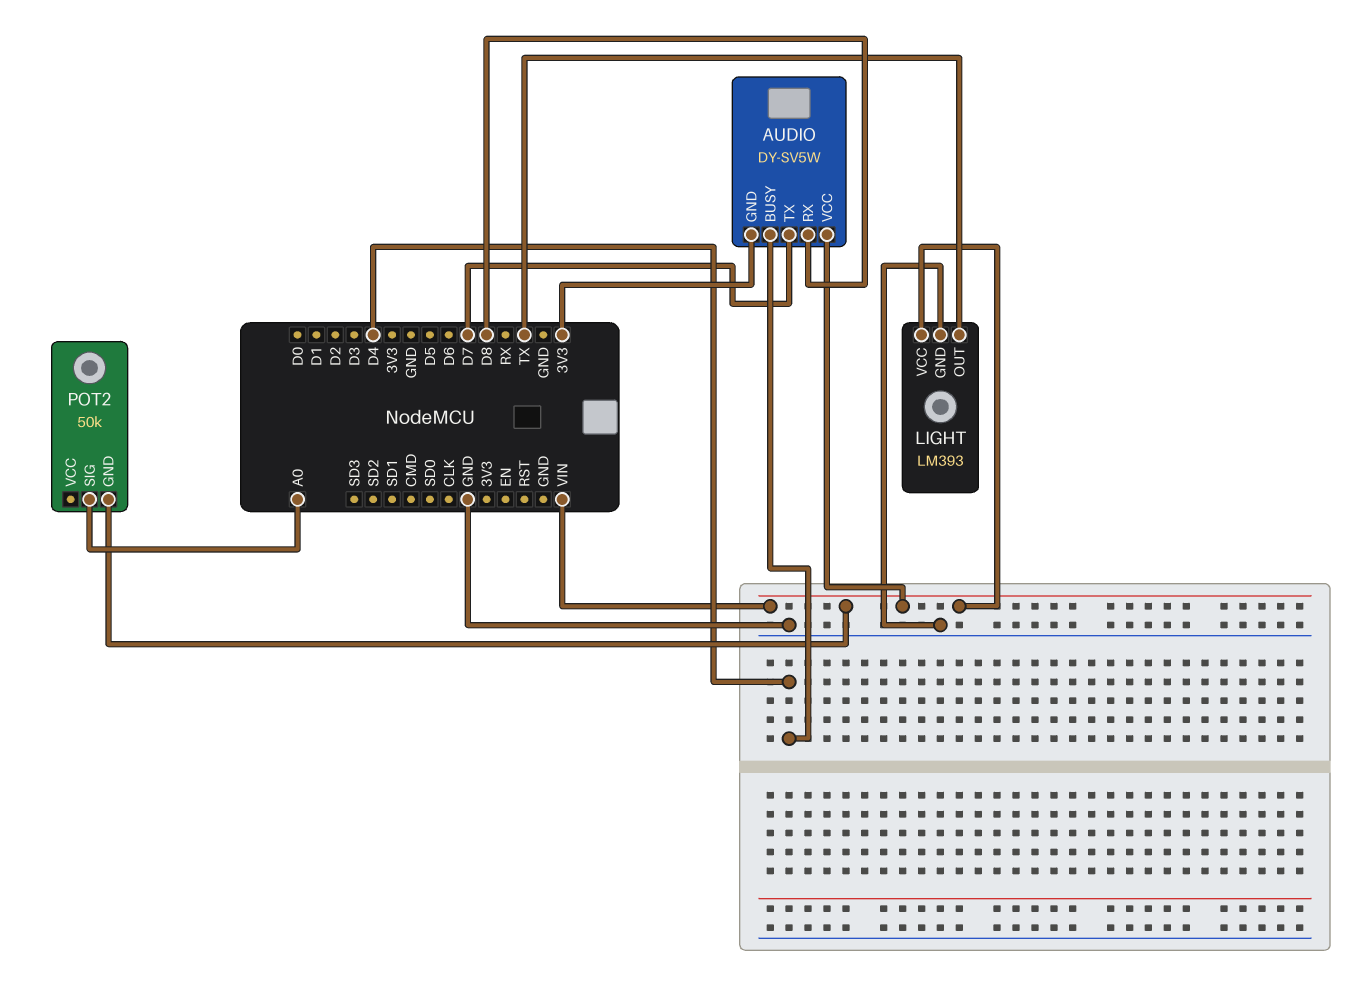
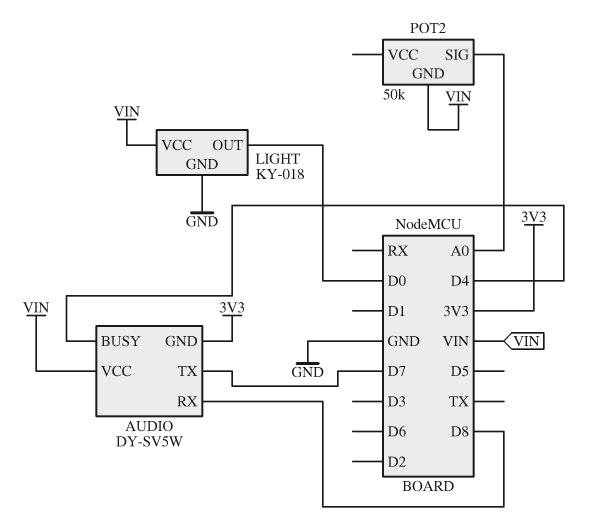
LIGHT: LM393 -> KY-018
LIGHT pin OUT: TX -> D0

